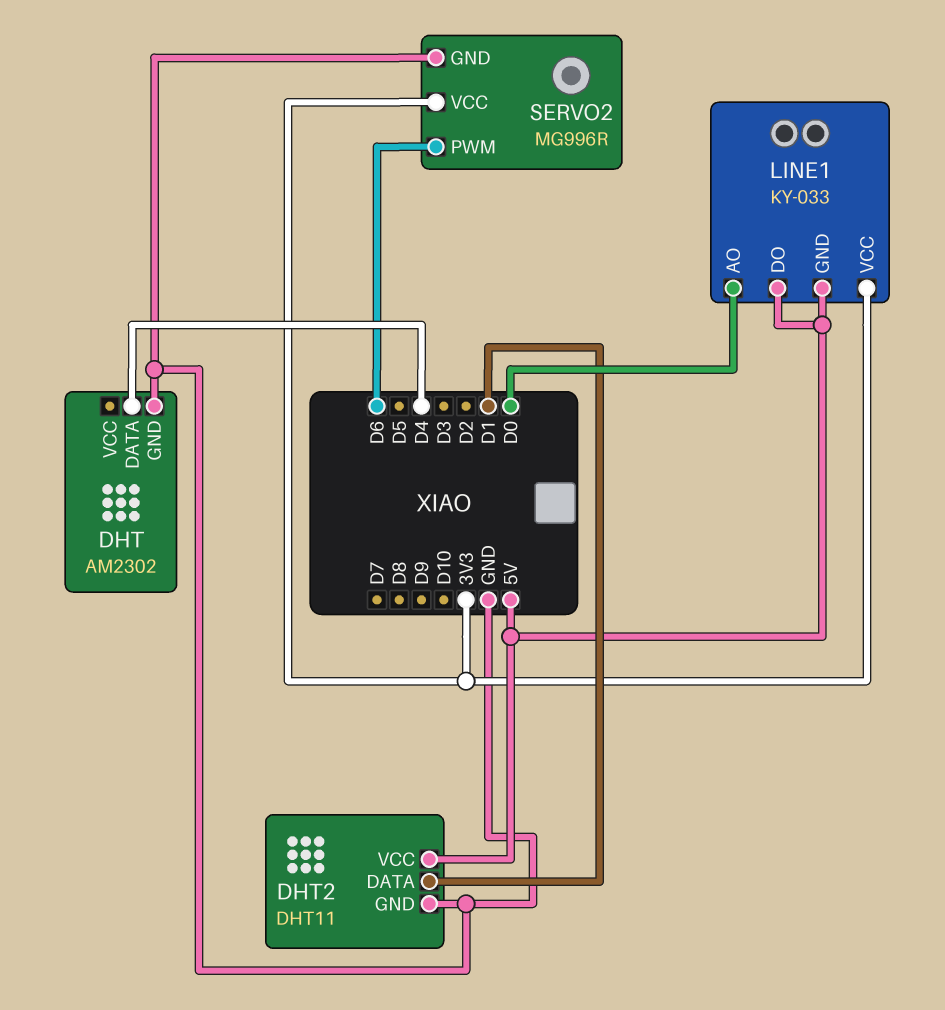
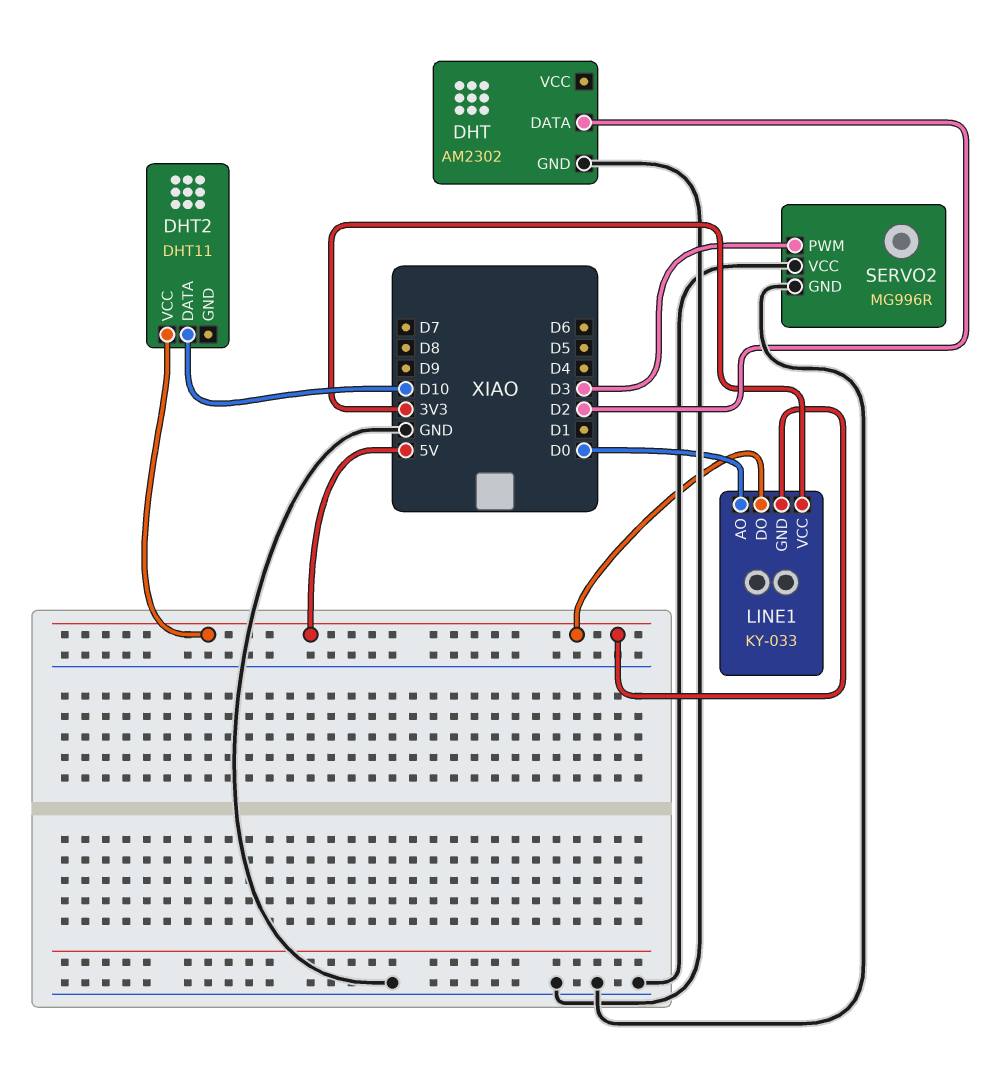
DHT pin DATA: D4 -> D2
DHT2 pin DATA: D1 -> D10
DHT2 pin GND: GND -> none
SERVO2 pin PWM: D6 -> D3
SERVO2 pin VCC: 3V3 -> GND

